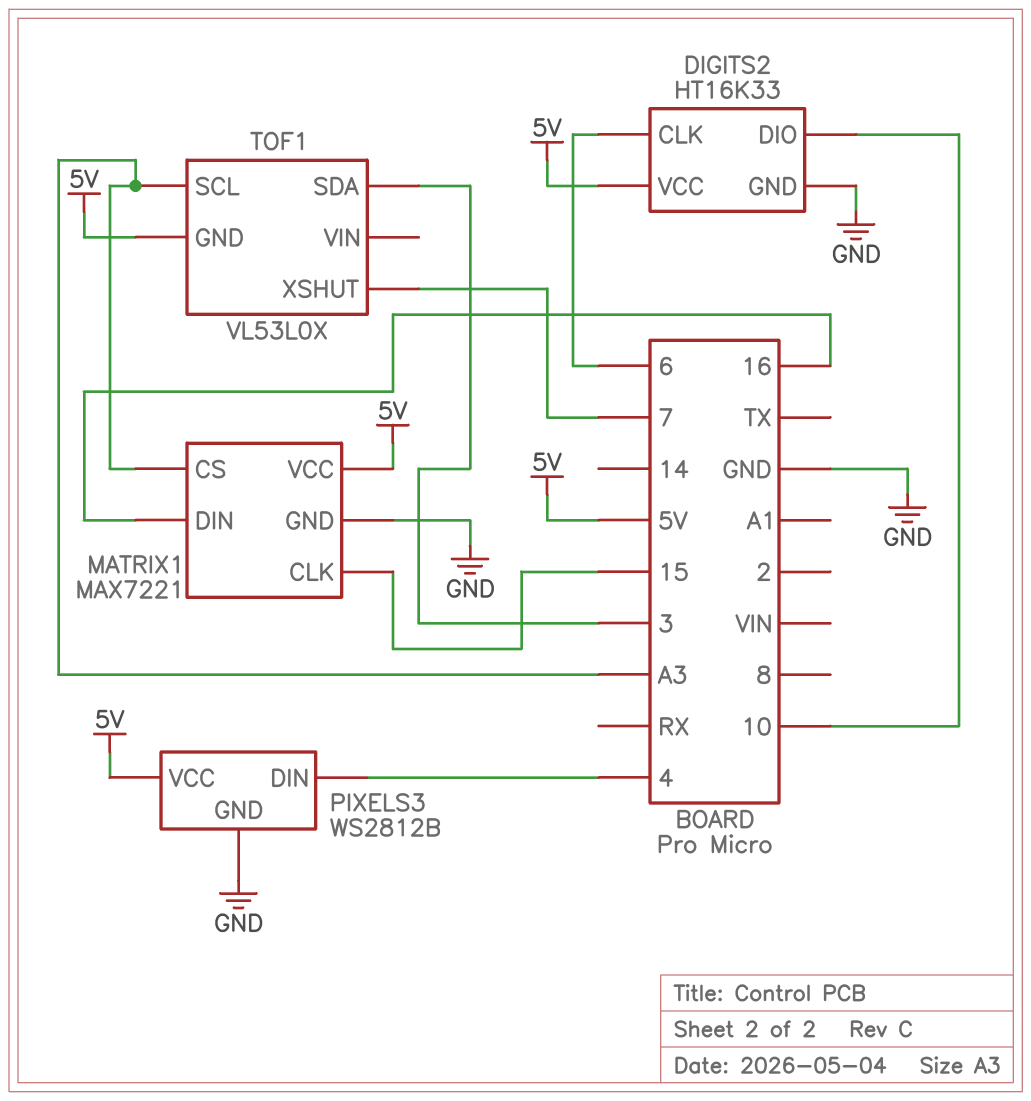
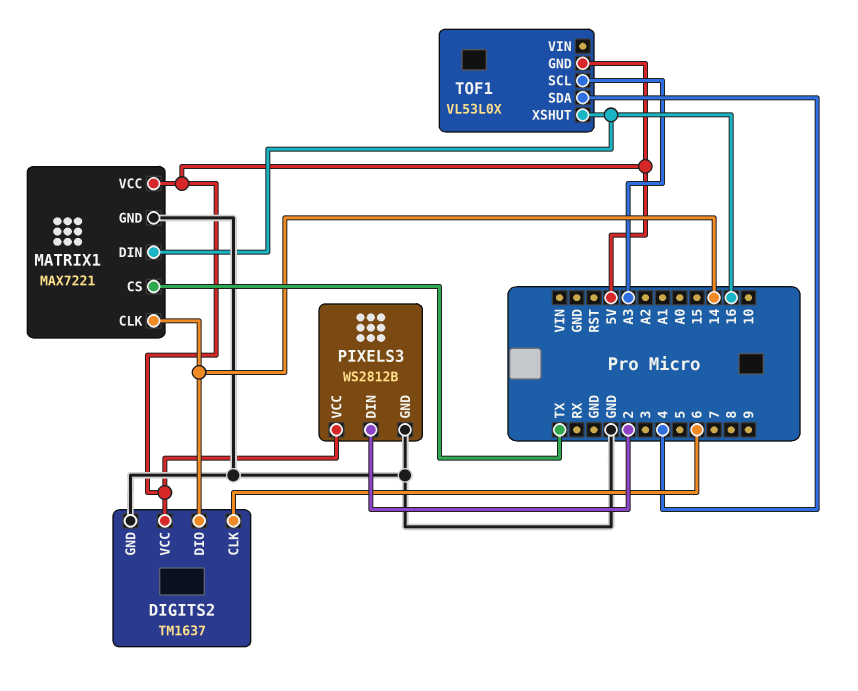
DIGITS2: HT16K33 -> TM1637
DIGITS2 pin DIO: 10 -> 14
MATRIX1 pin CLK: 15 -> 14
MATRIX1 pin CS: A3 -> TX
PIXELS3 pin DIN: 4 -> 2
TOF1 pin SDA: 3 -> 4
TOF1 pin XSHUT: 7 -> 16

